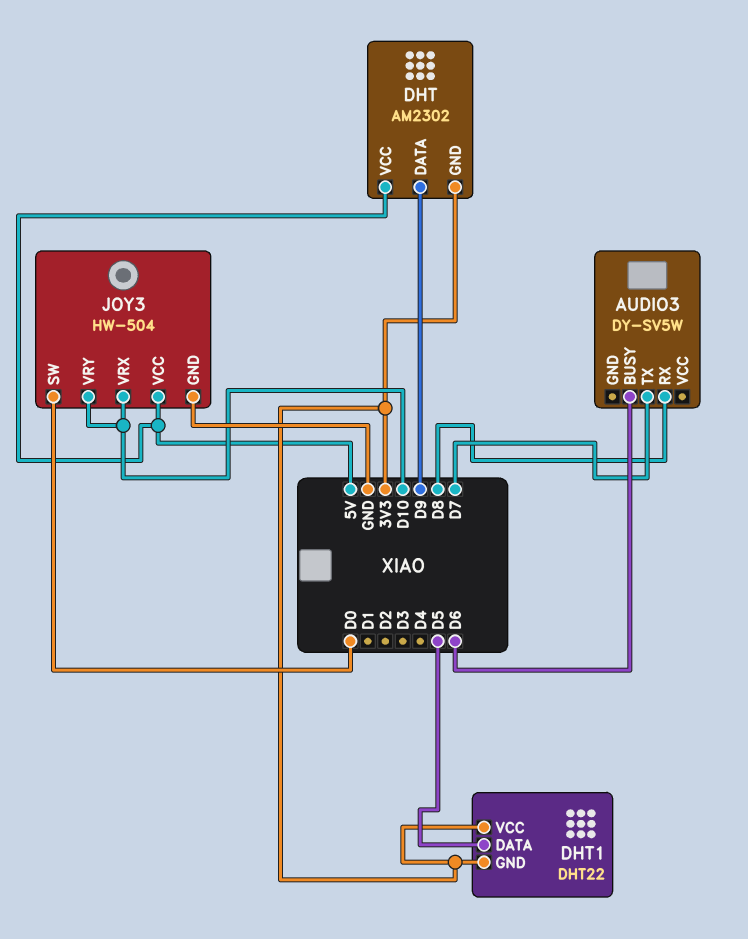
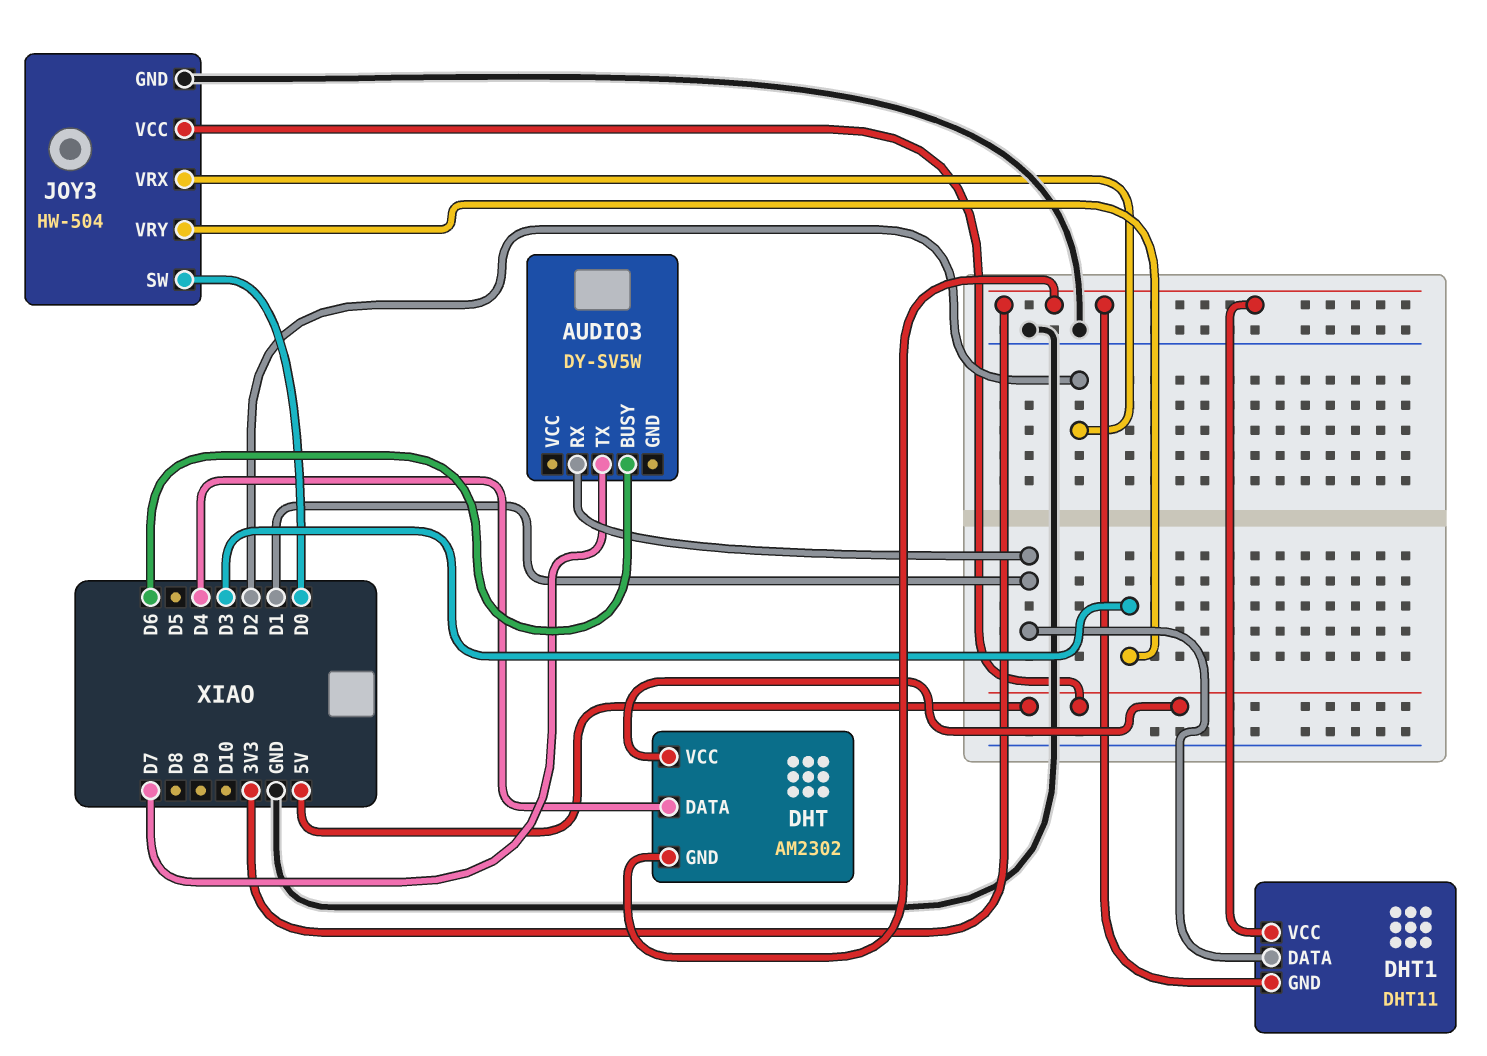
AUDIO3 pin RX: D8 -> D1
DHT pin DATA: D9 -> D4
DHT1: DHT22 -> DHT11
DHT1 pin DATA: D5 -> D1
JOY3 pin VRX: D10 -> D2
JOY3 pin VRY: D10 -> D3

